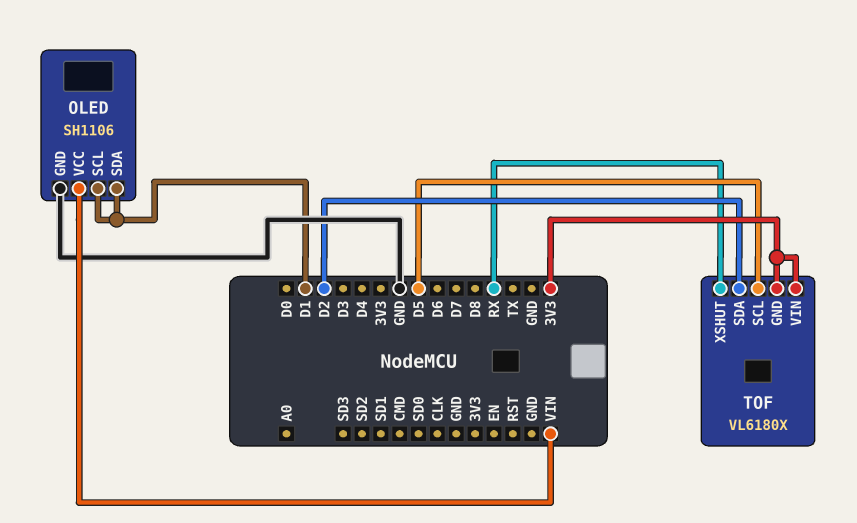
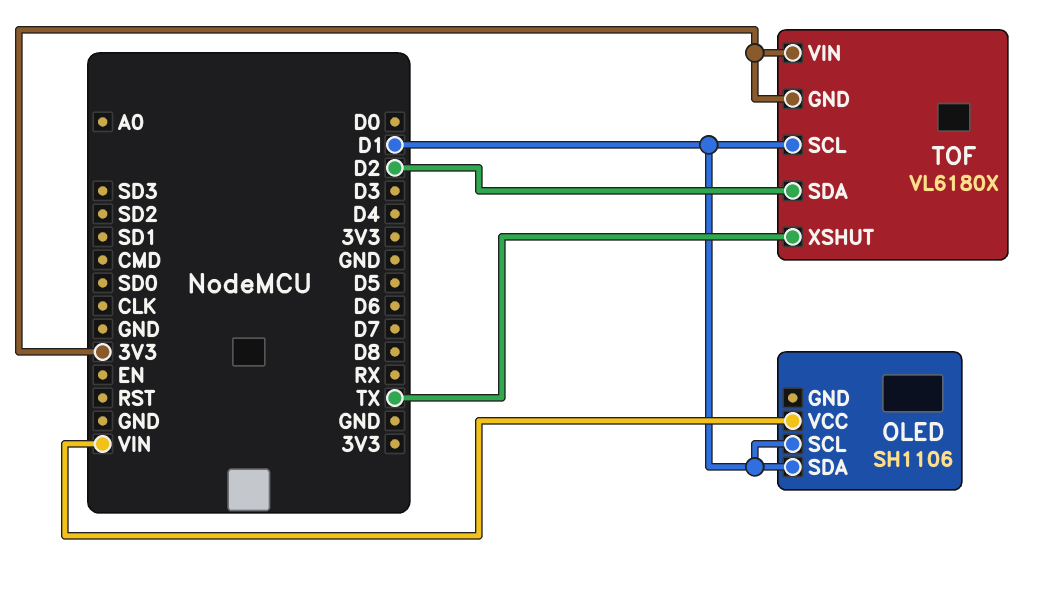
OLED pin GND: GND -> none
TOF pin SCL: D5 -> D1
TOF pin XSHUT: RX -> TX

